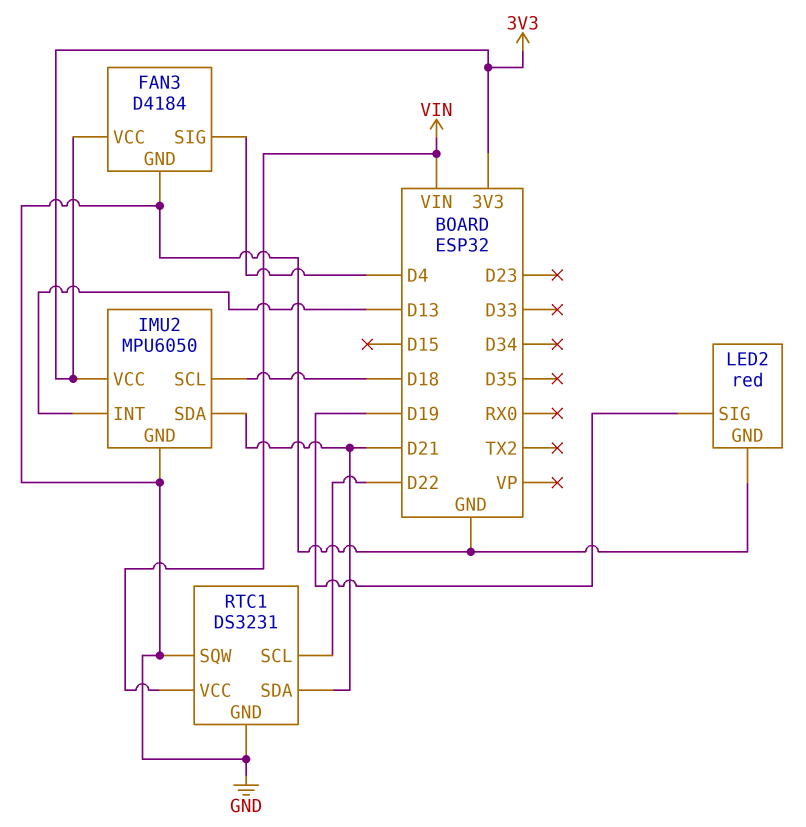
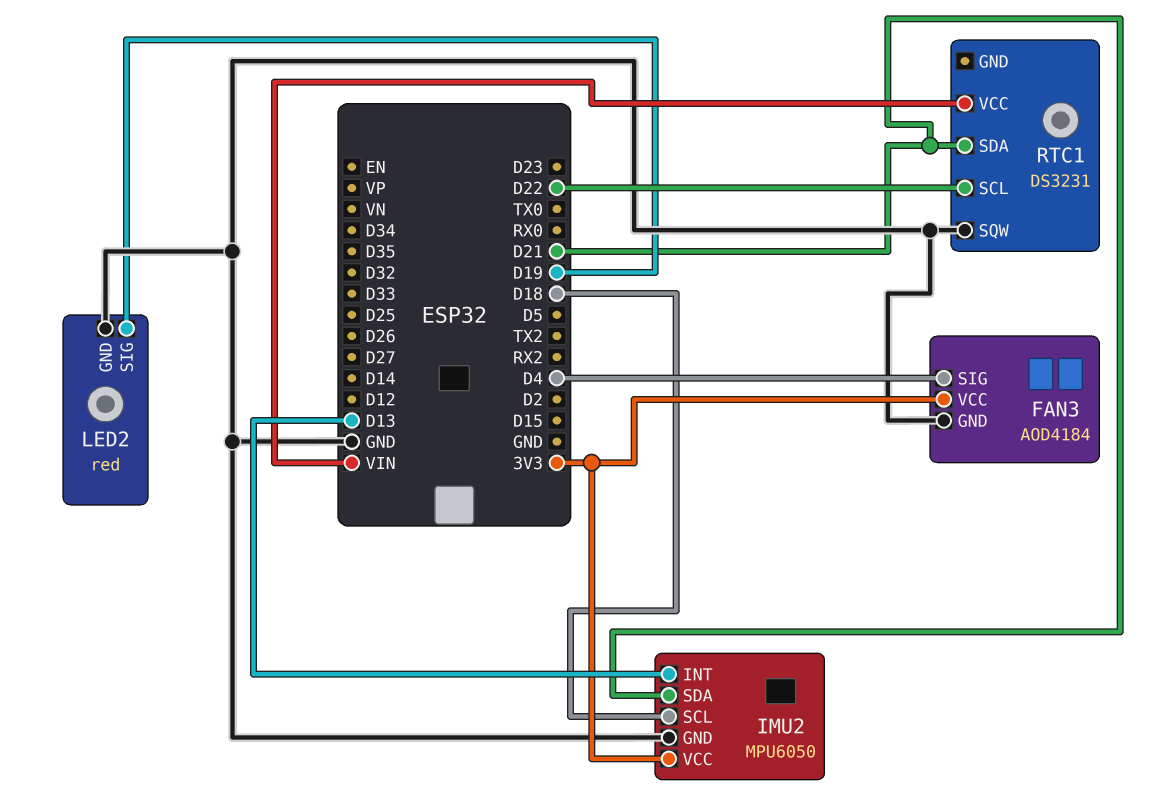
FAN3: D4184 -> AOD4184
RTC1 pin GND: GND -> none

